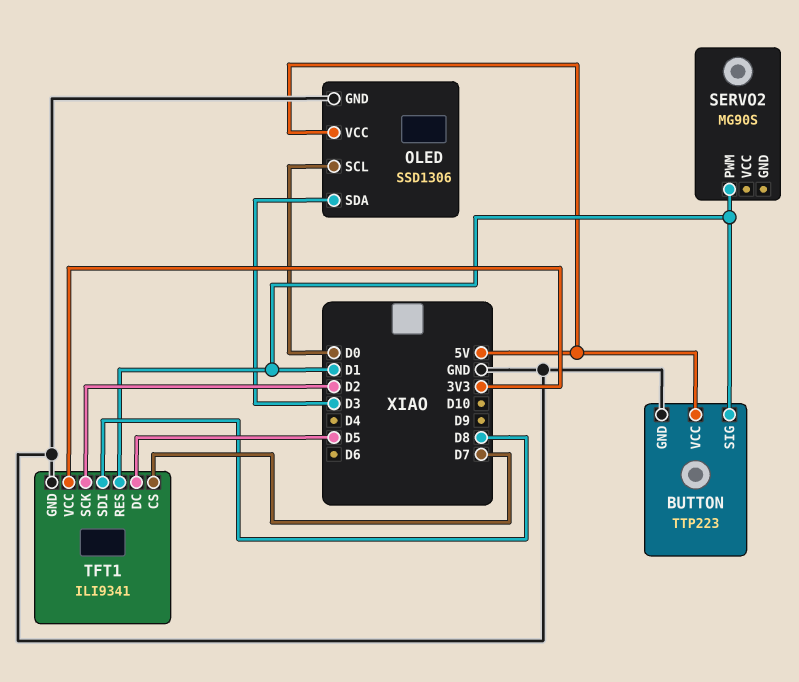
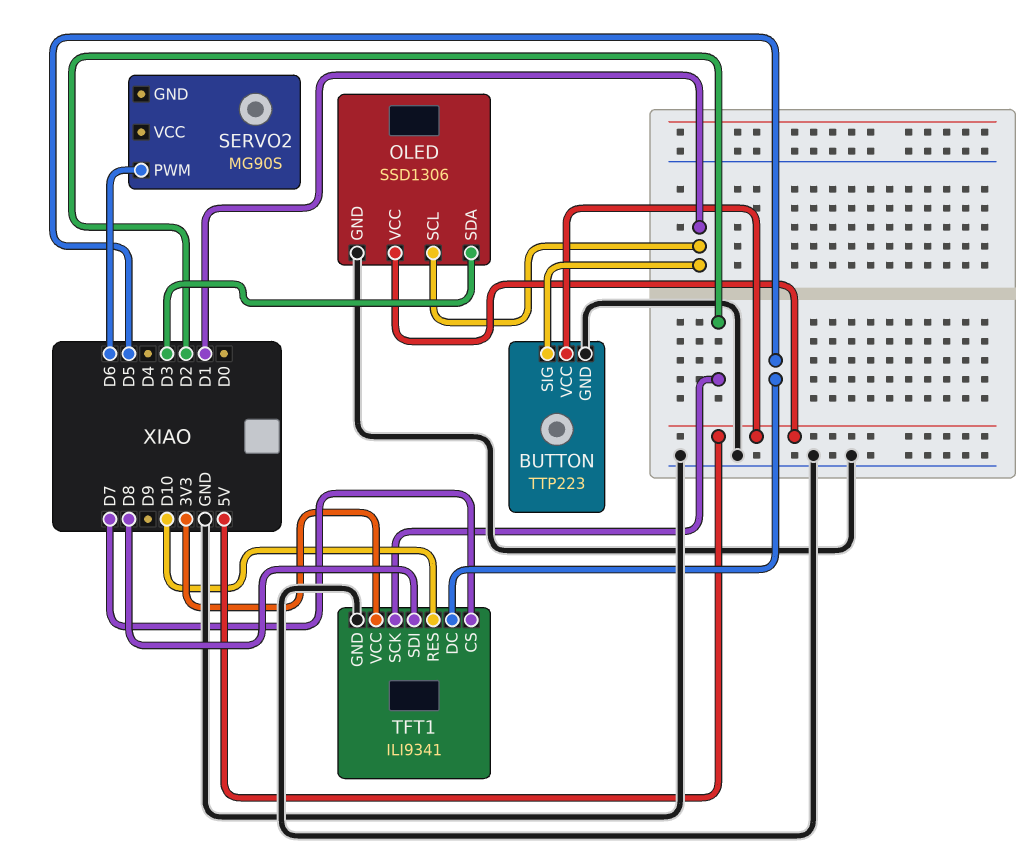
OLED pin SCL: D0 -> D1
SERVO2 pin PWM: D1 -> D6
TFT1 pin RES: D1 -> D10

